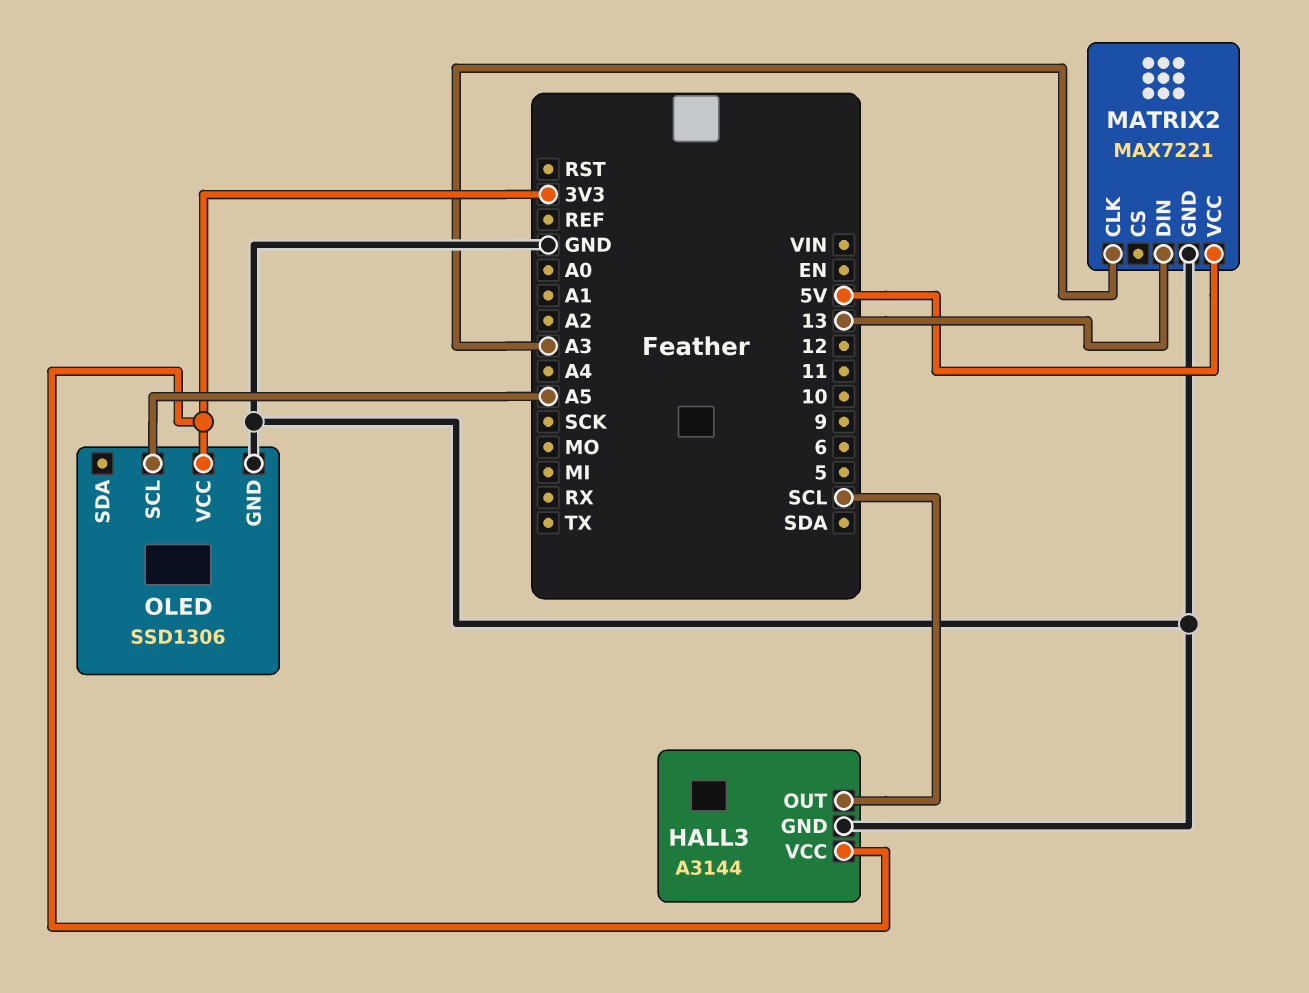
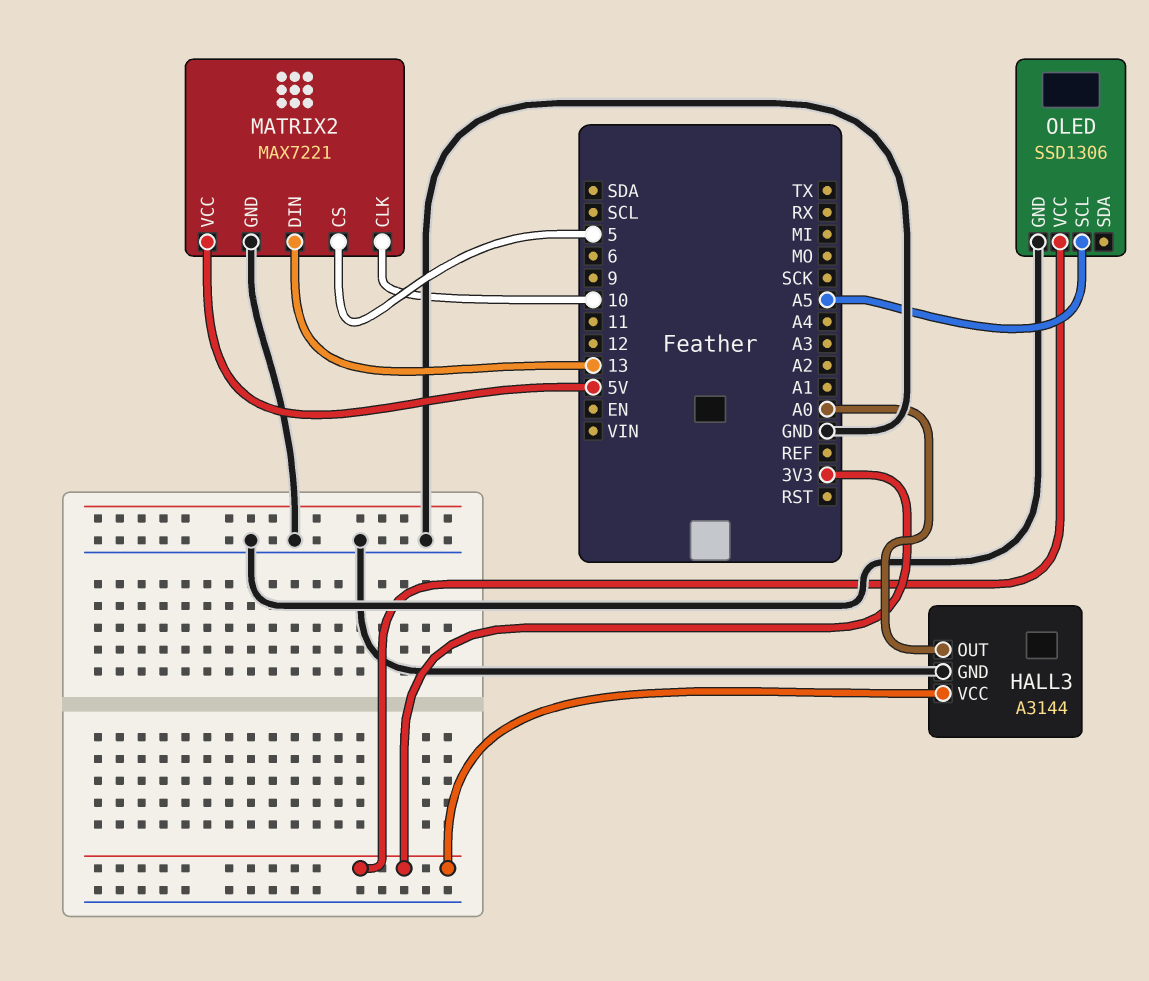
HALL3 pin OUT: SCL -> A0
MATRIX2 pin CLK: A3 -> 10
MATRIX2 pin CS: none -> 5

